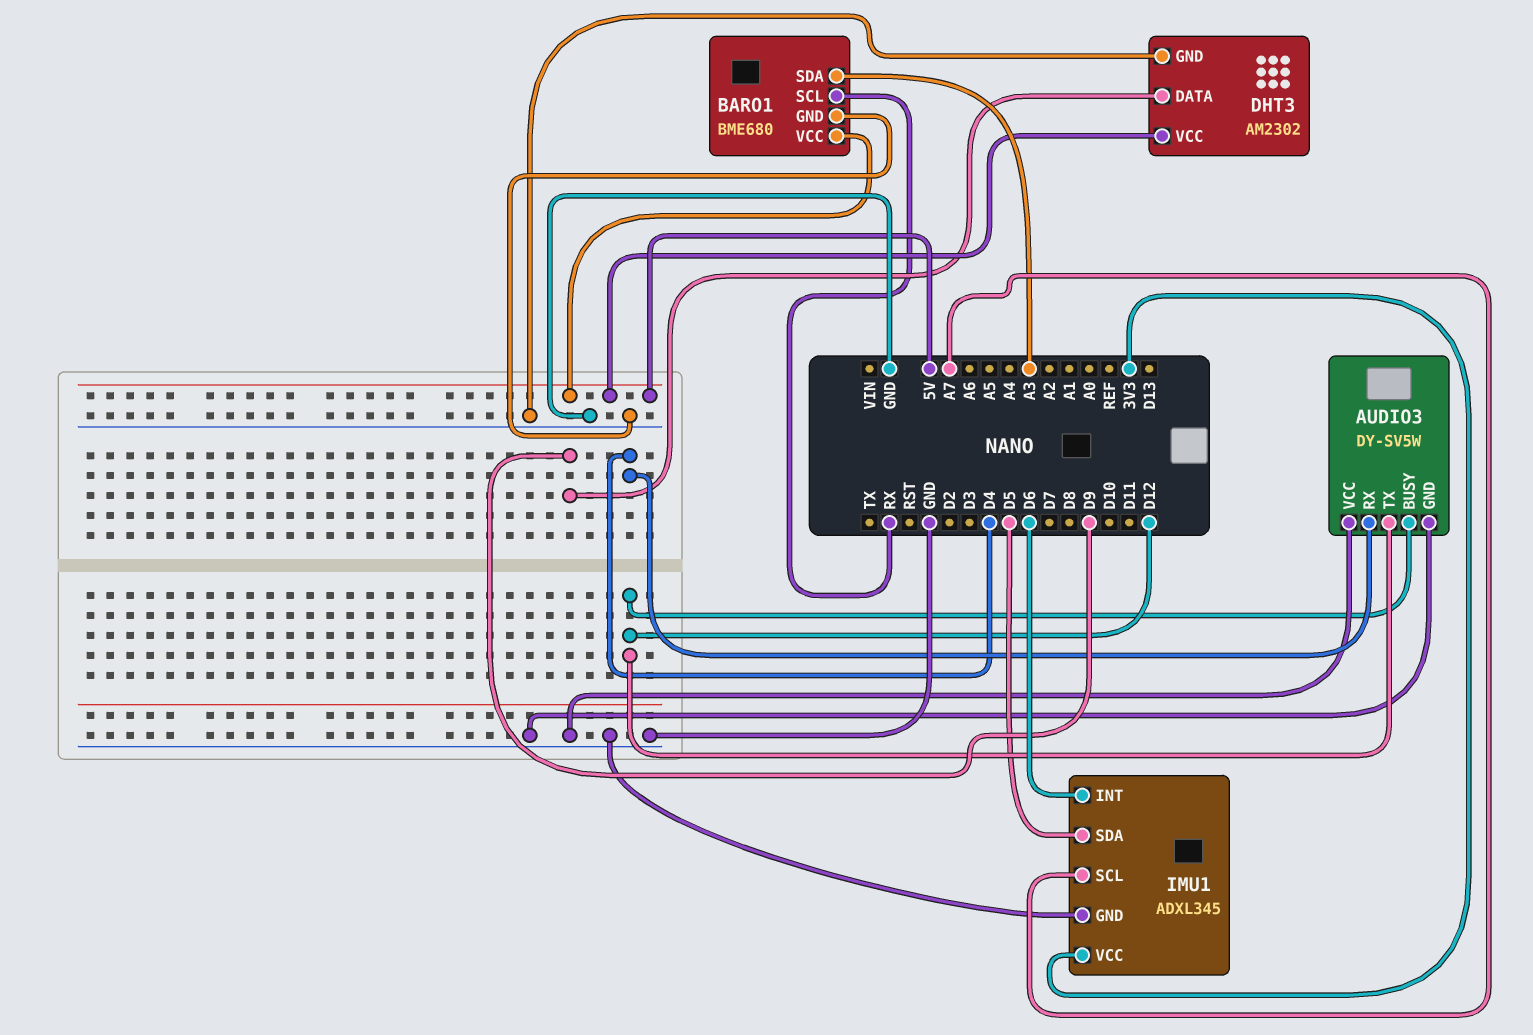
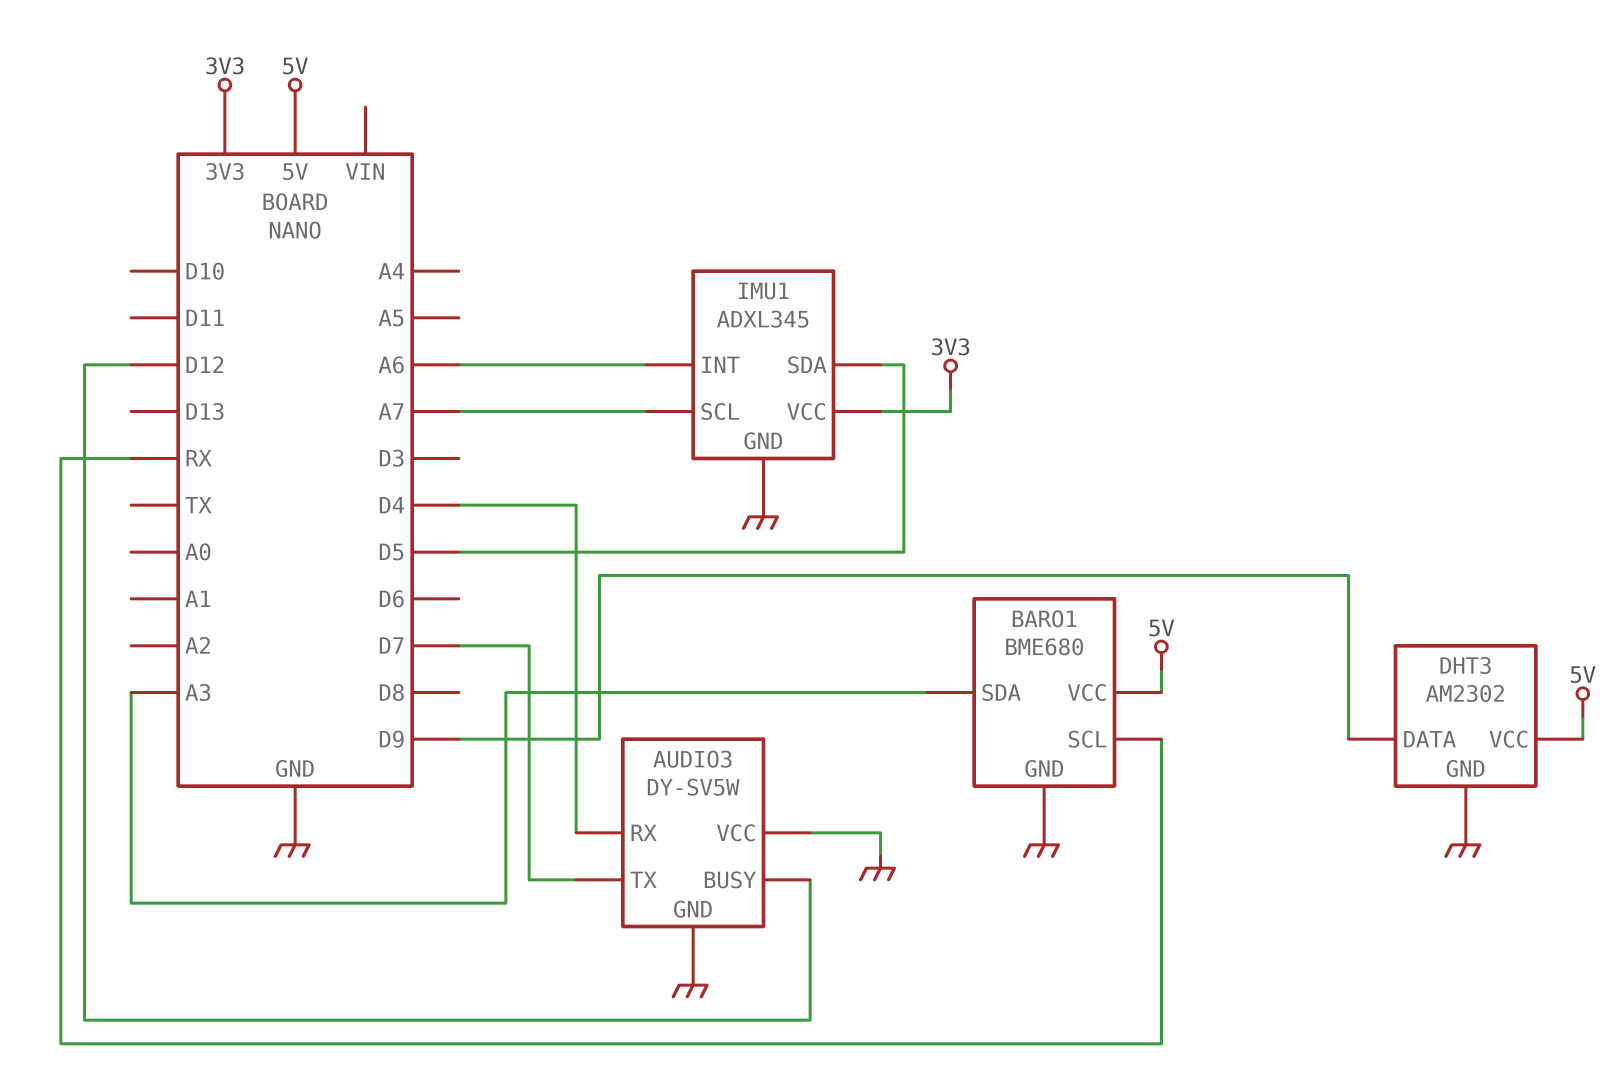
AUDIO3 pin TX: D12 -> D7
IMU1 pin INT: D6 -> A6

